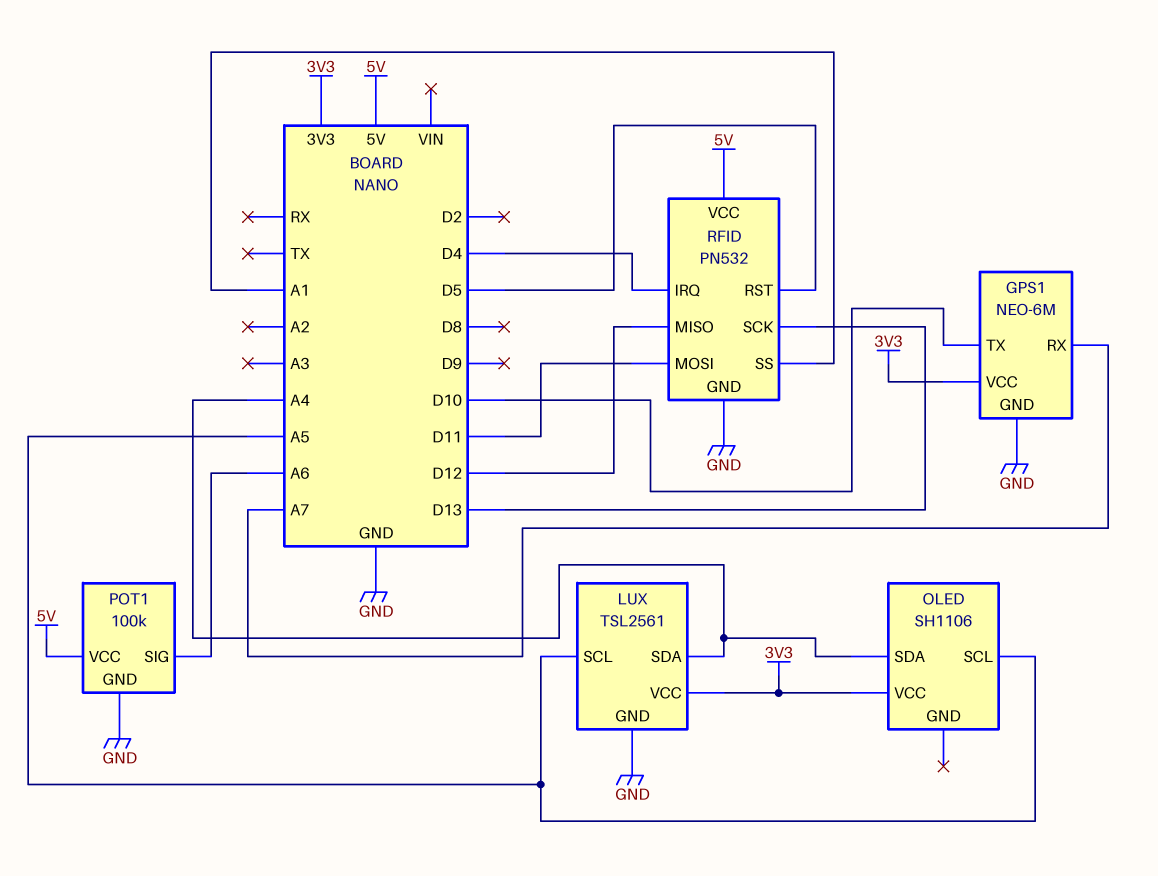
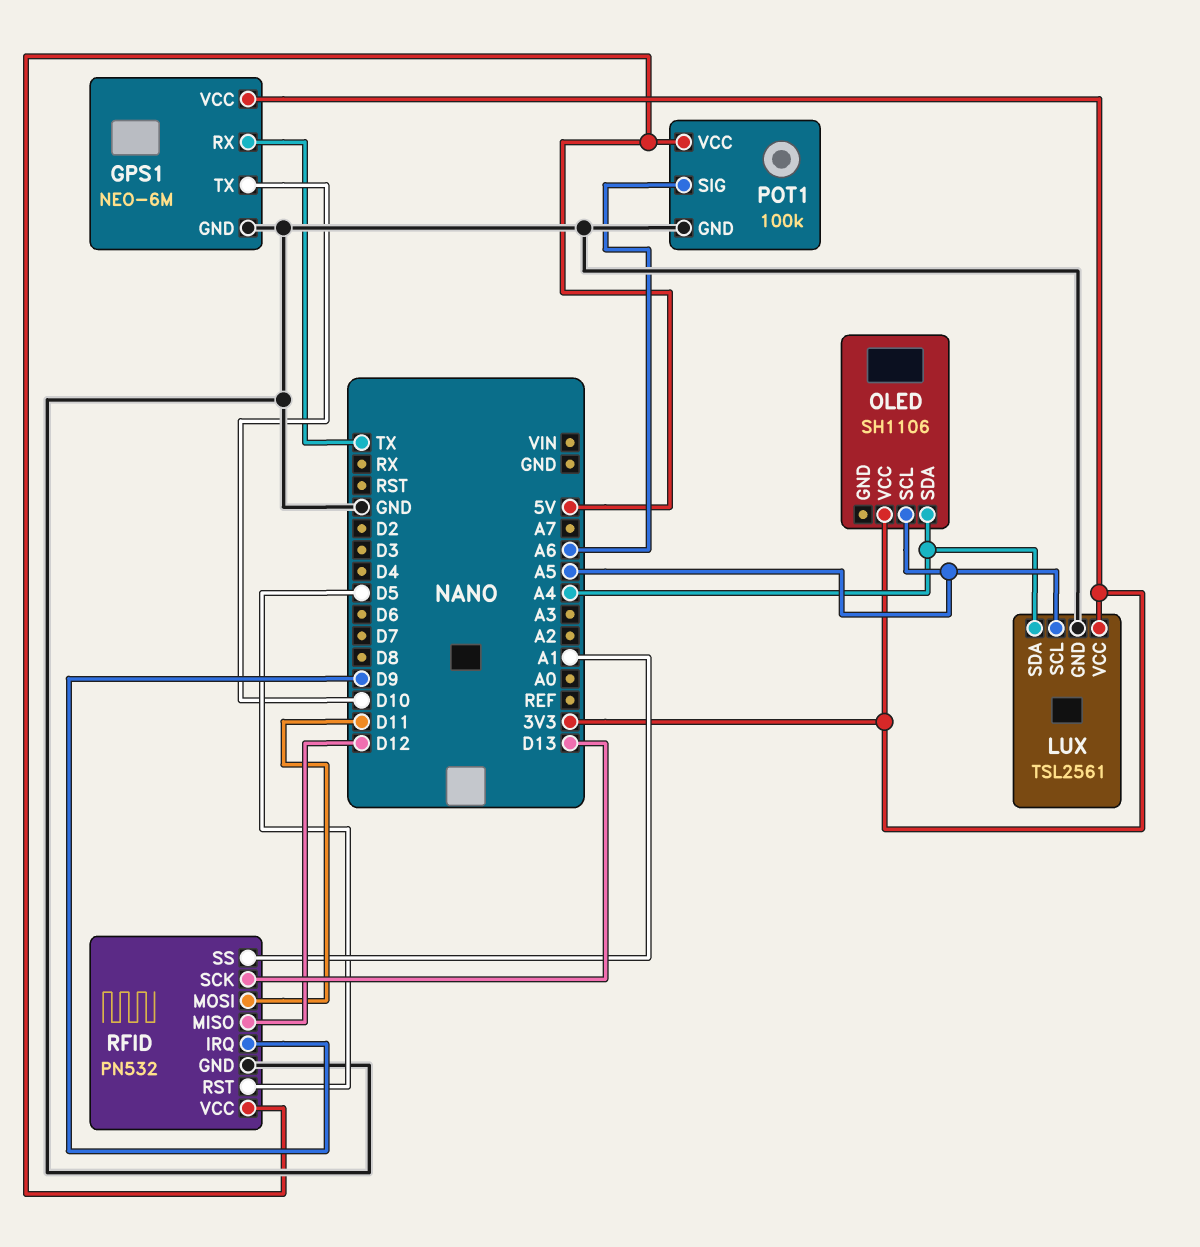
GPS1 pin RX: A7 -> TX
RFID pin IRQ: D4 -> D9

